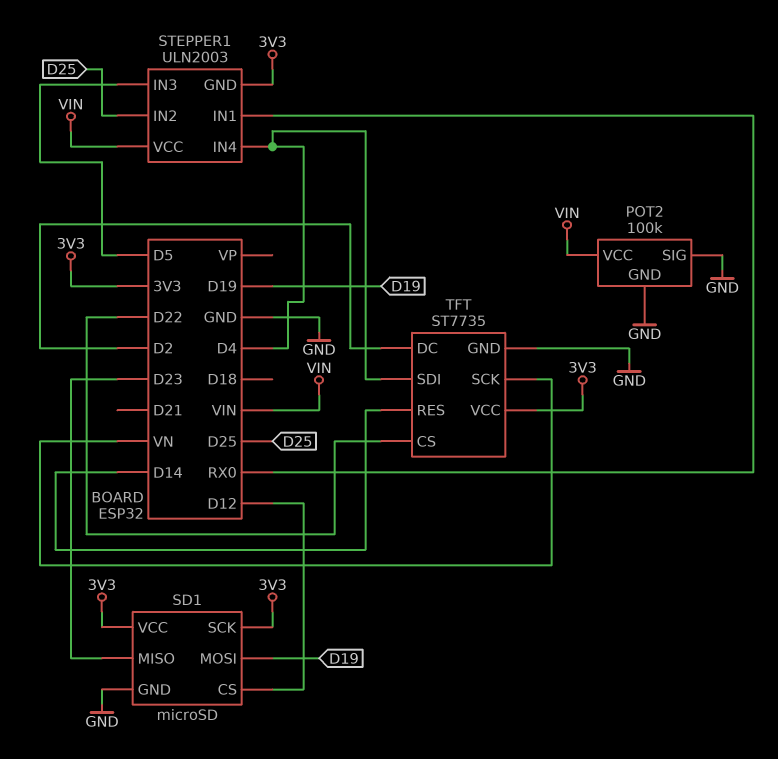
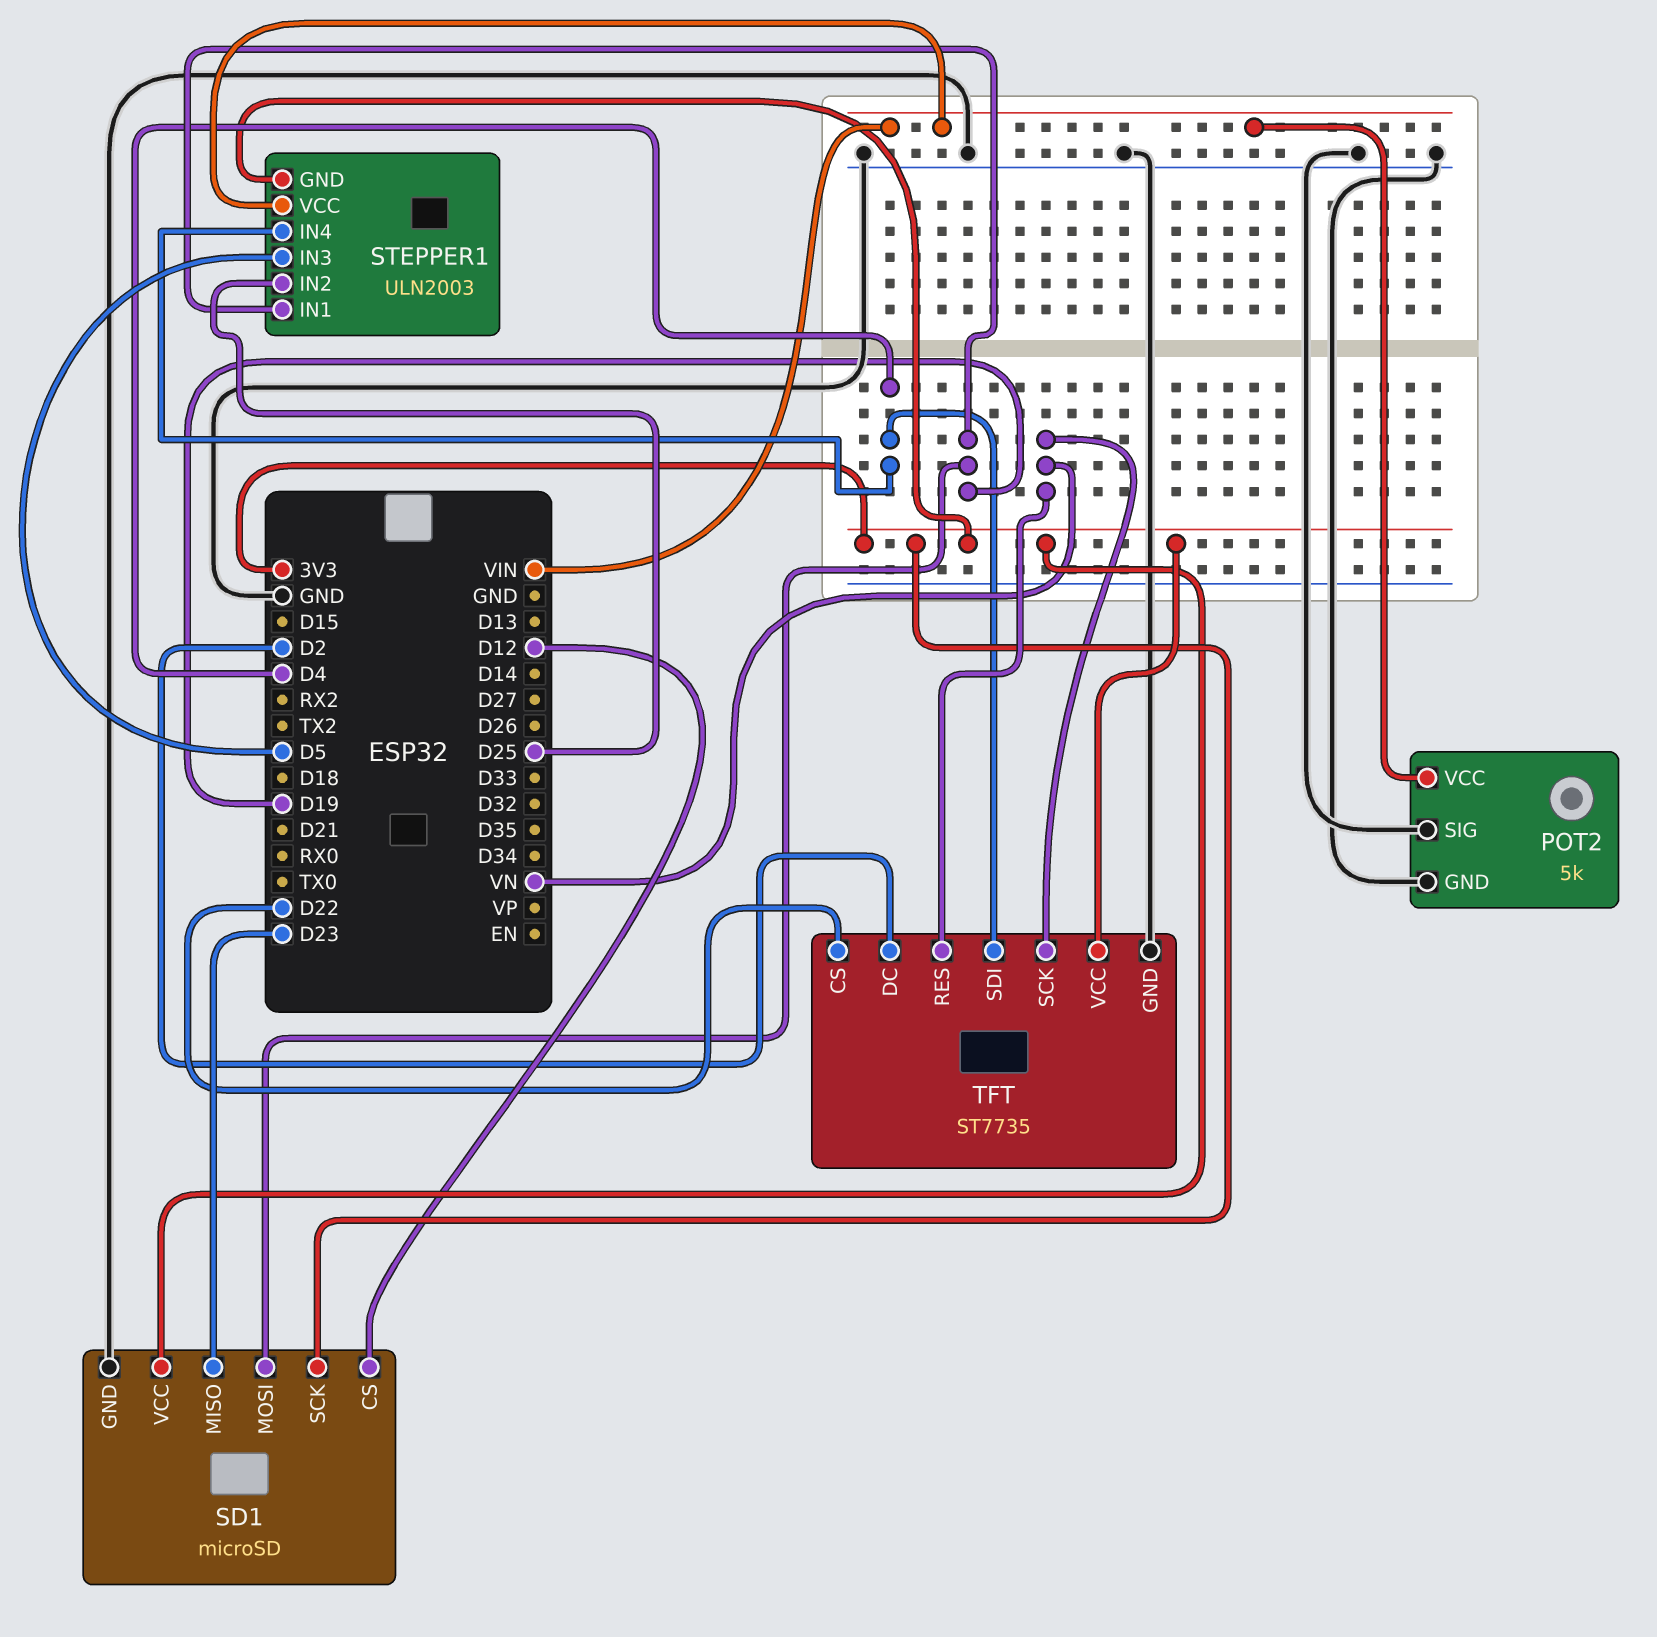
POT2: 100k -> 5k
STEPPER1 pin IN1: RX0 -> D19
TFT pin RES: D14 -> VN

